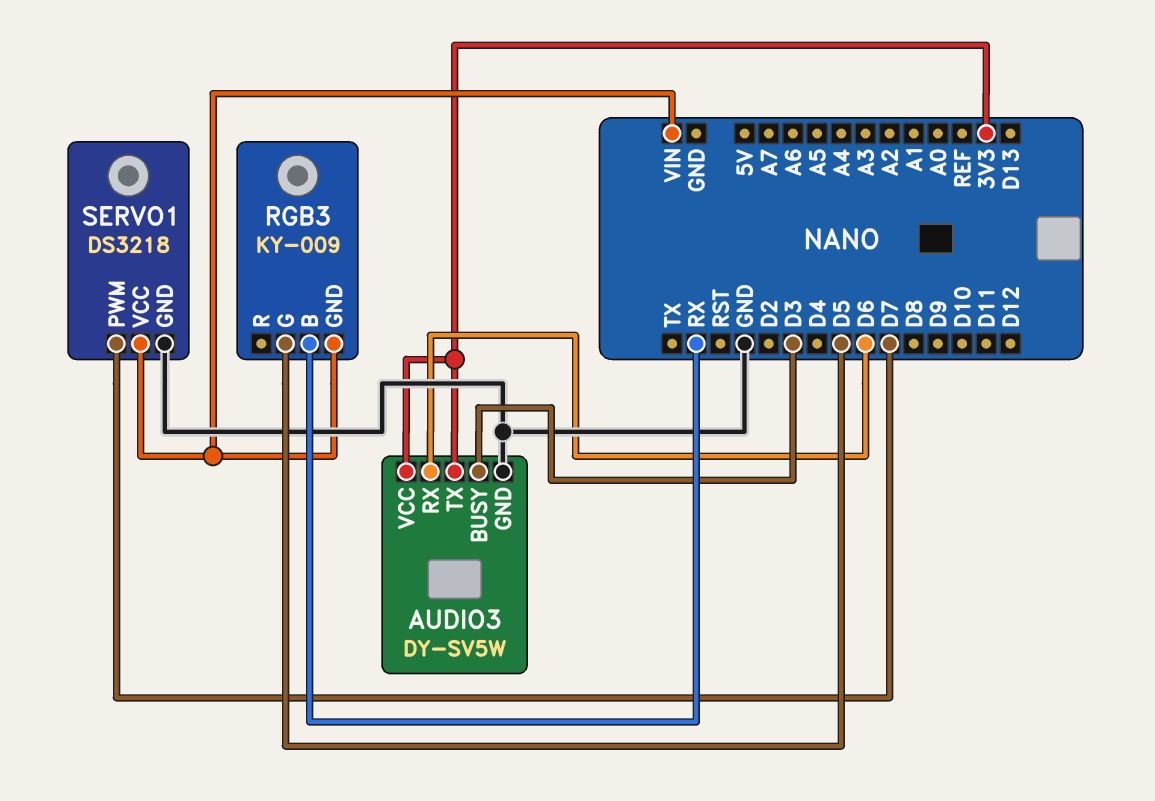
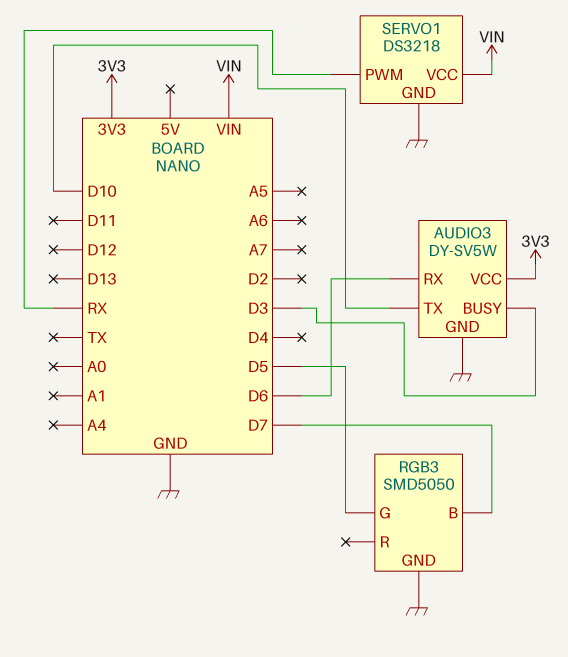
AUDIO3 pin TX: 3V3 -> D10
RGB3: KY-009 -> SMD5050
RGB3 pin B: RX -> D7
RGB3 pin GND: VIN -> GND
SERVO1 pin PWM: D7 -> RX

